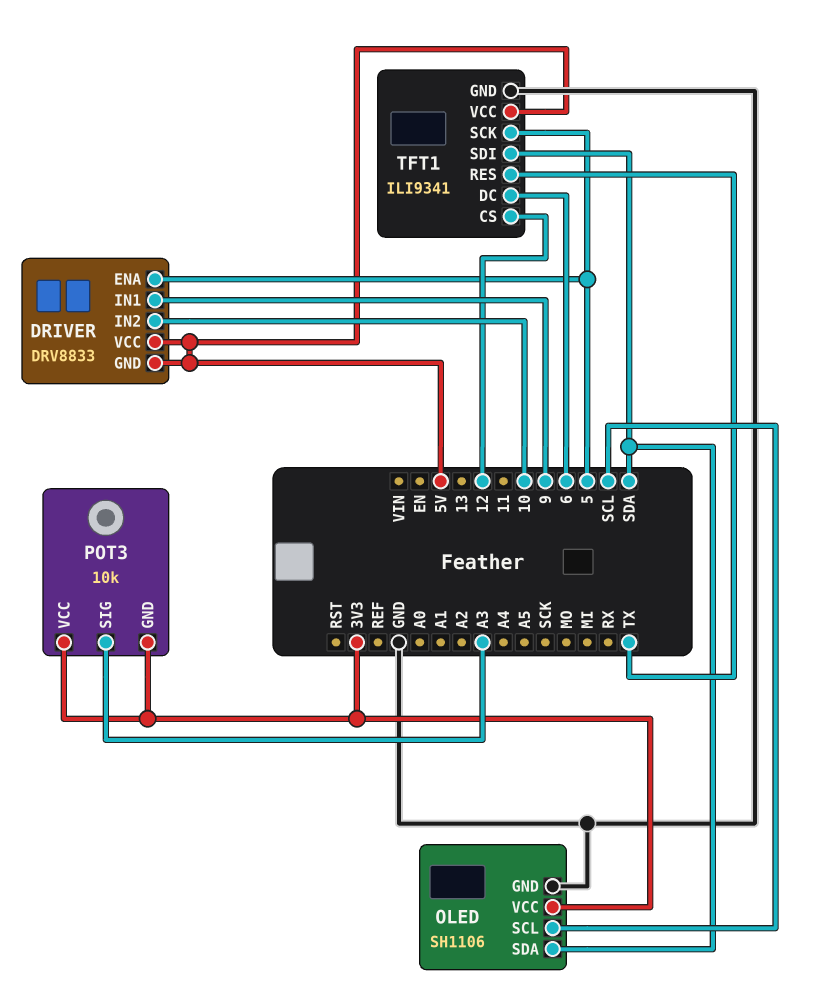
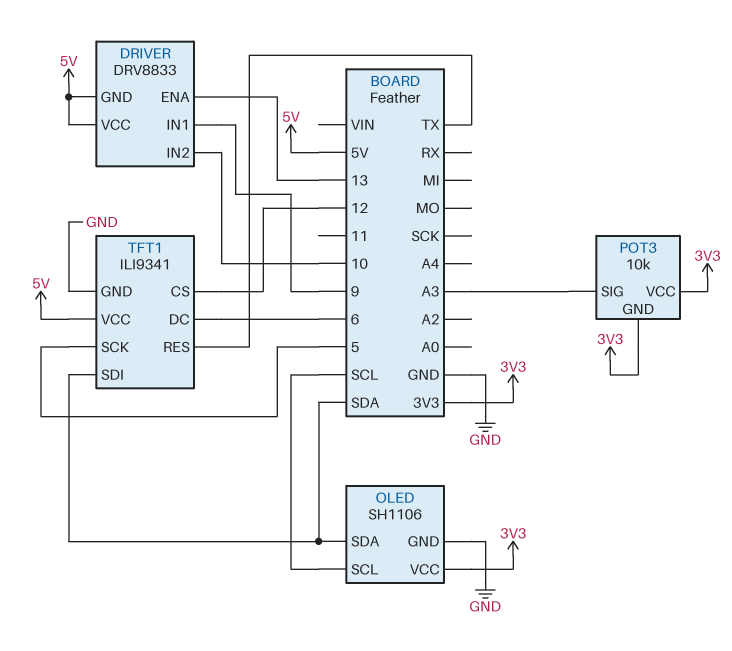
DRIVER pin ENA: 5 -> 13

